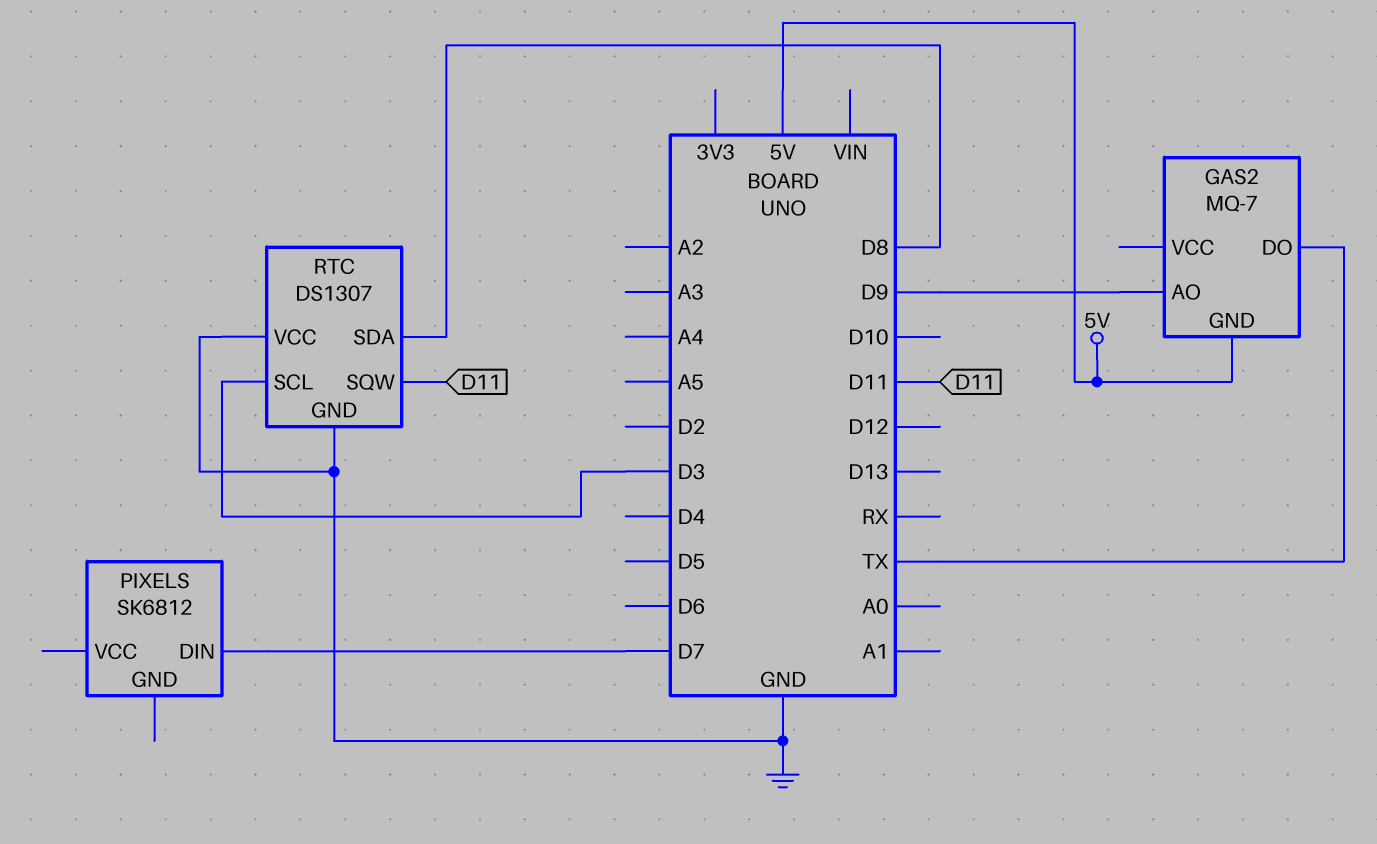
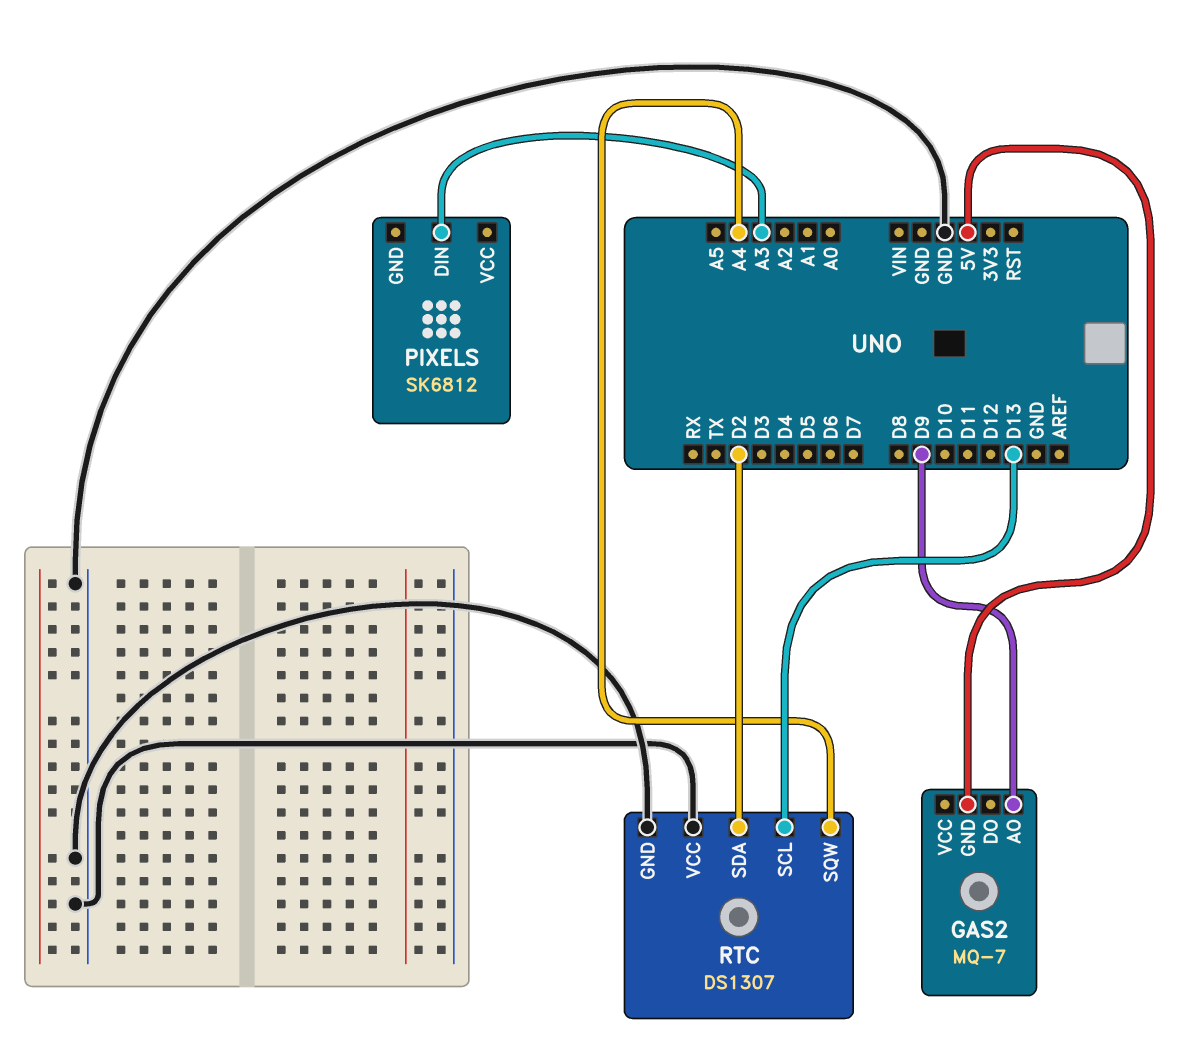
GAS2 pin DO: TX -> none
PIXELS pin DIN: D7 -> A3
RTC pin SCL: D3 -> D13
RTC pin SDA: D8 -> D2
RTC pin SQW: D11 -> A4

